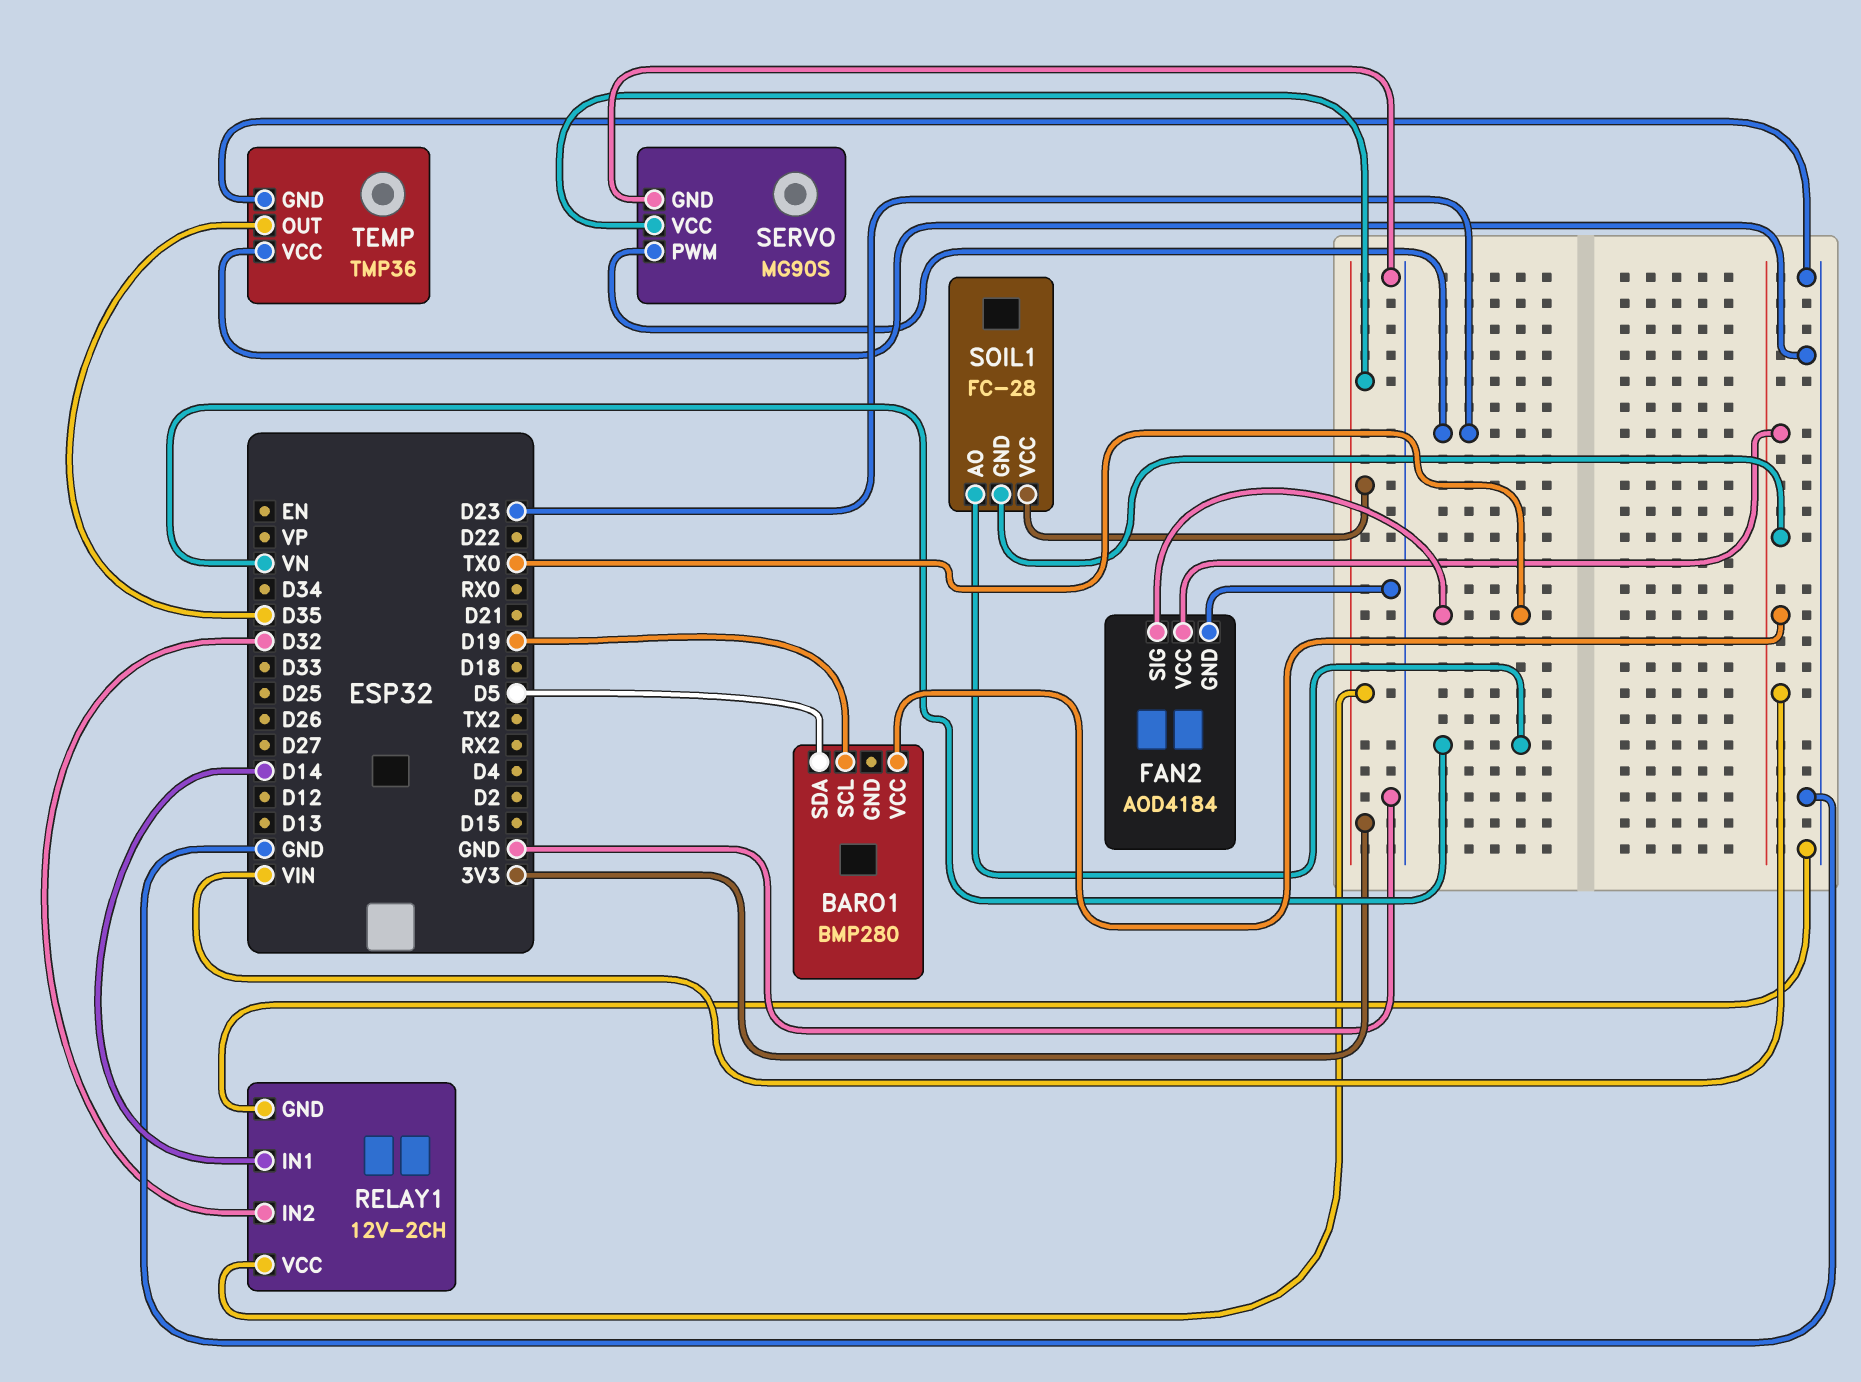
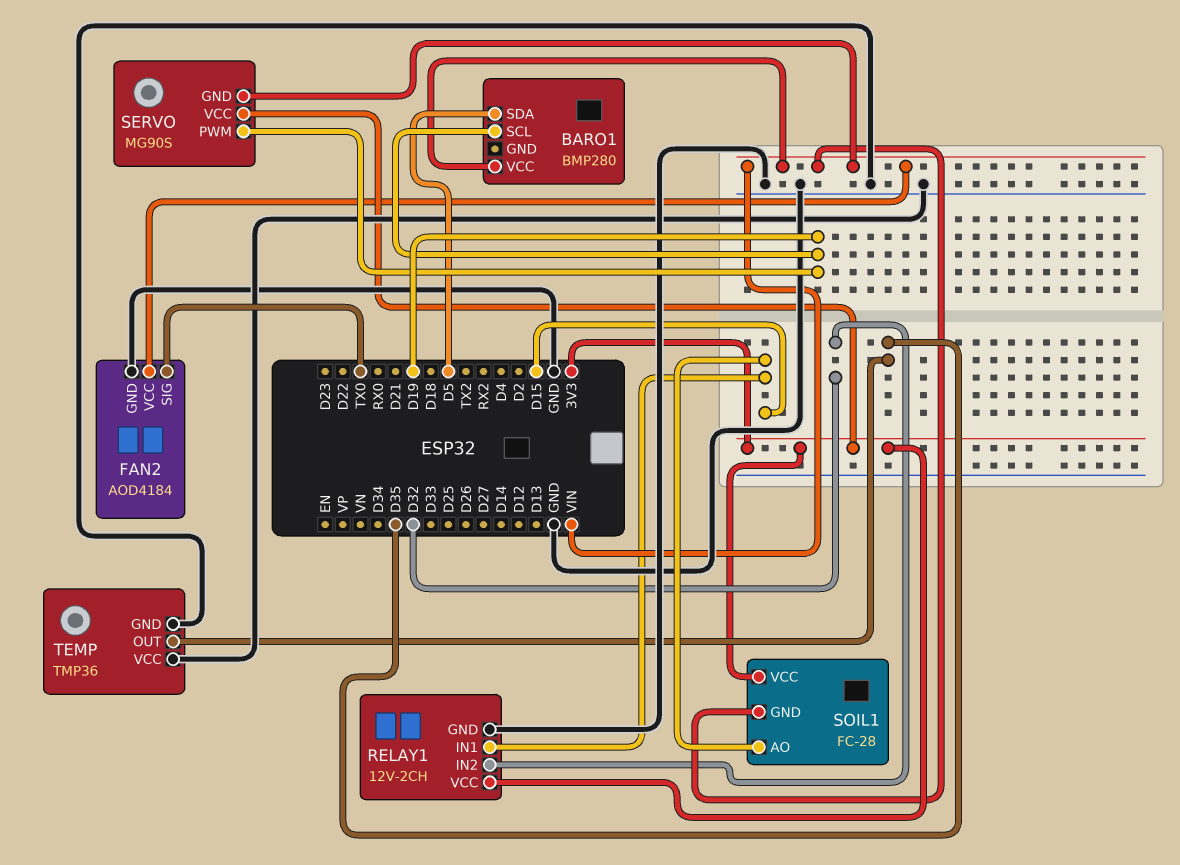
RELAY1 pin IN1: D14 -> D15
SERVO pin GND: GND -> VIN
SERVO pin PWM: D23 -> D19
SOIL1 pin AO: VN -> D15

